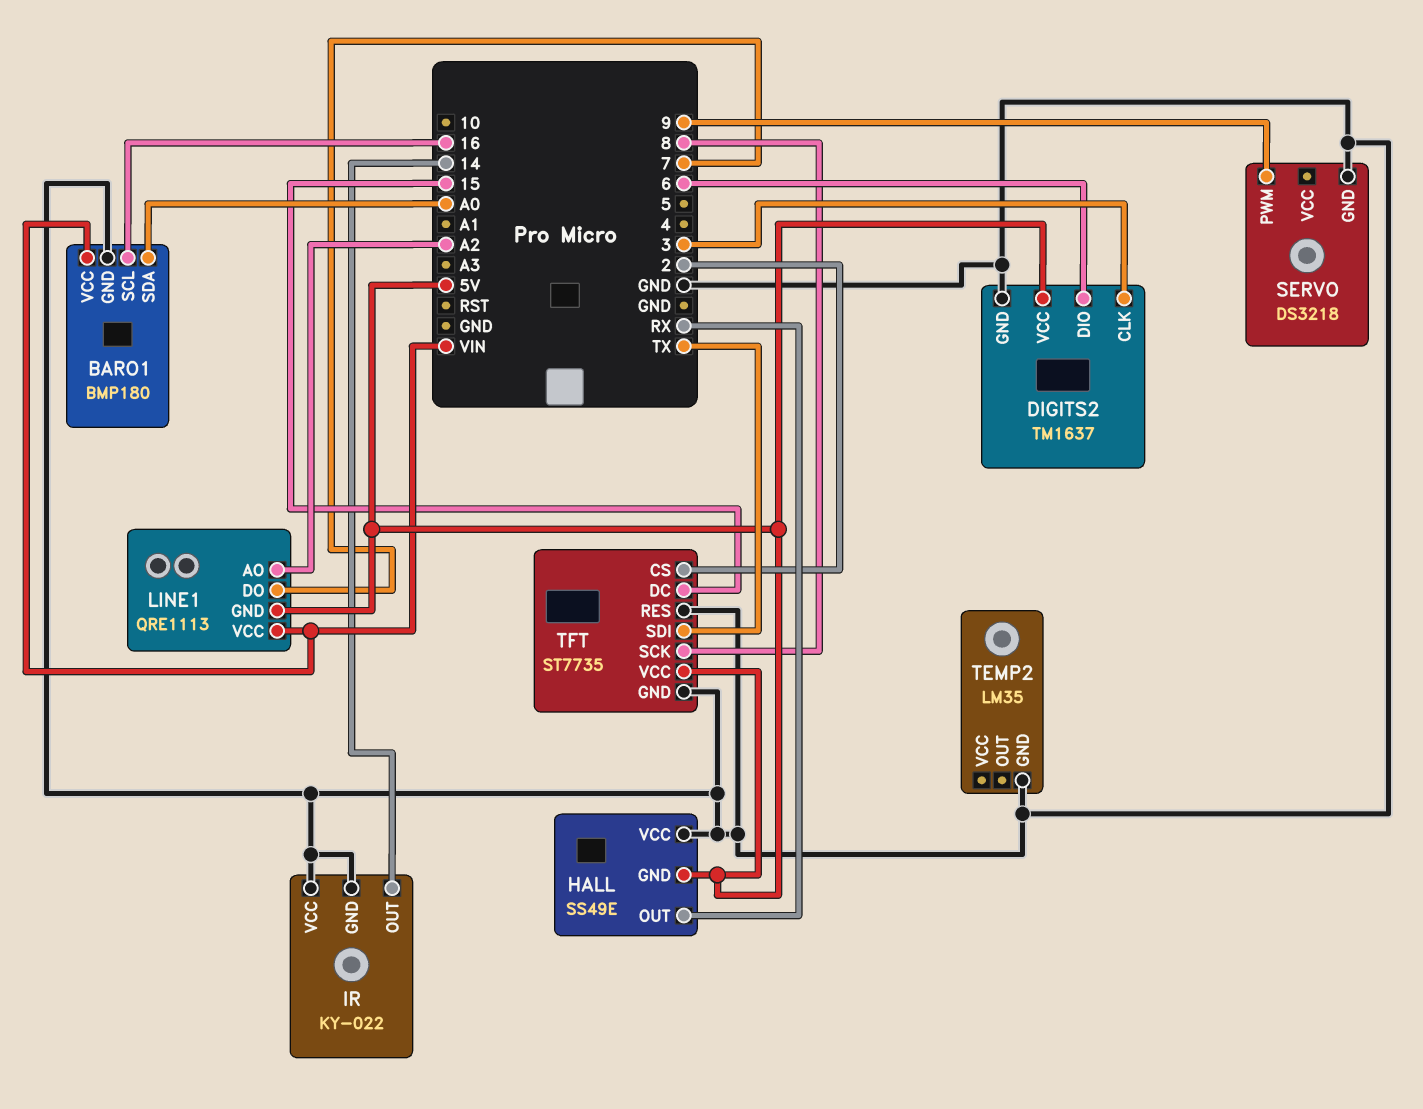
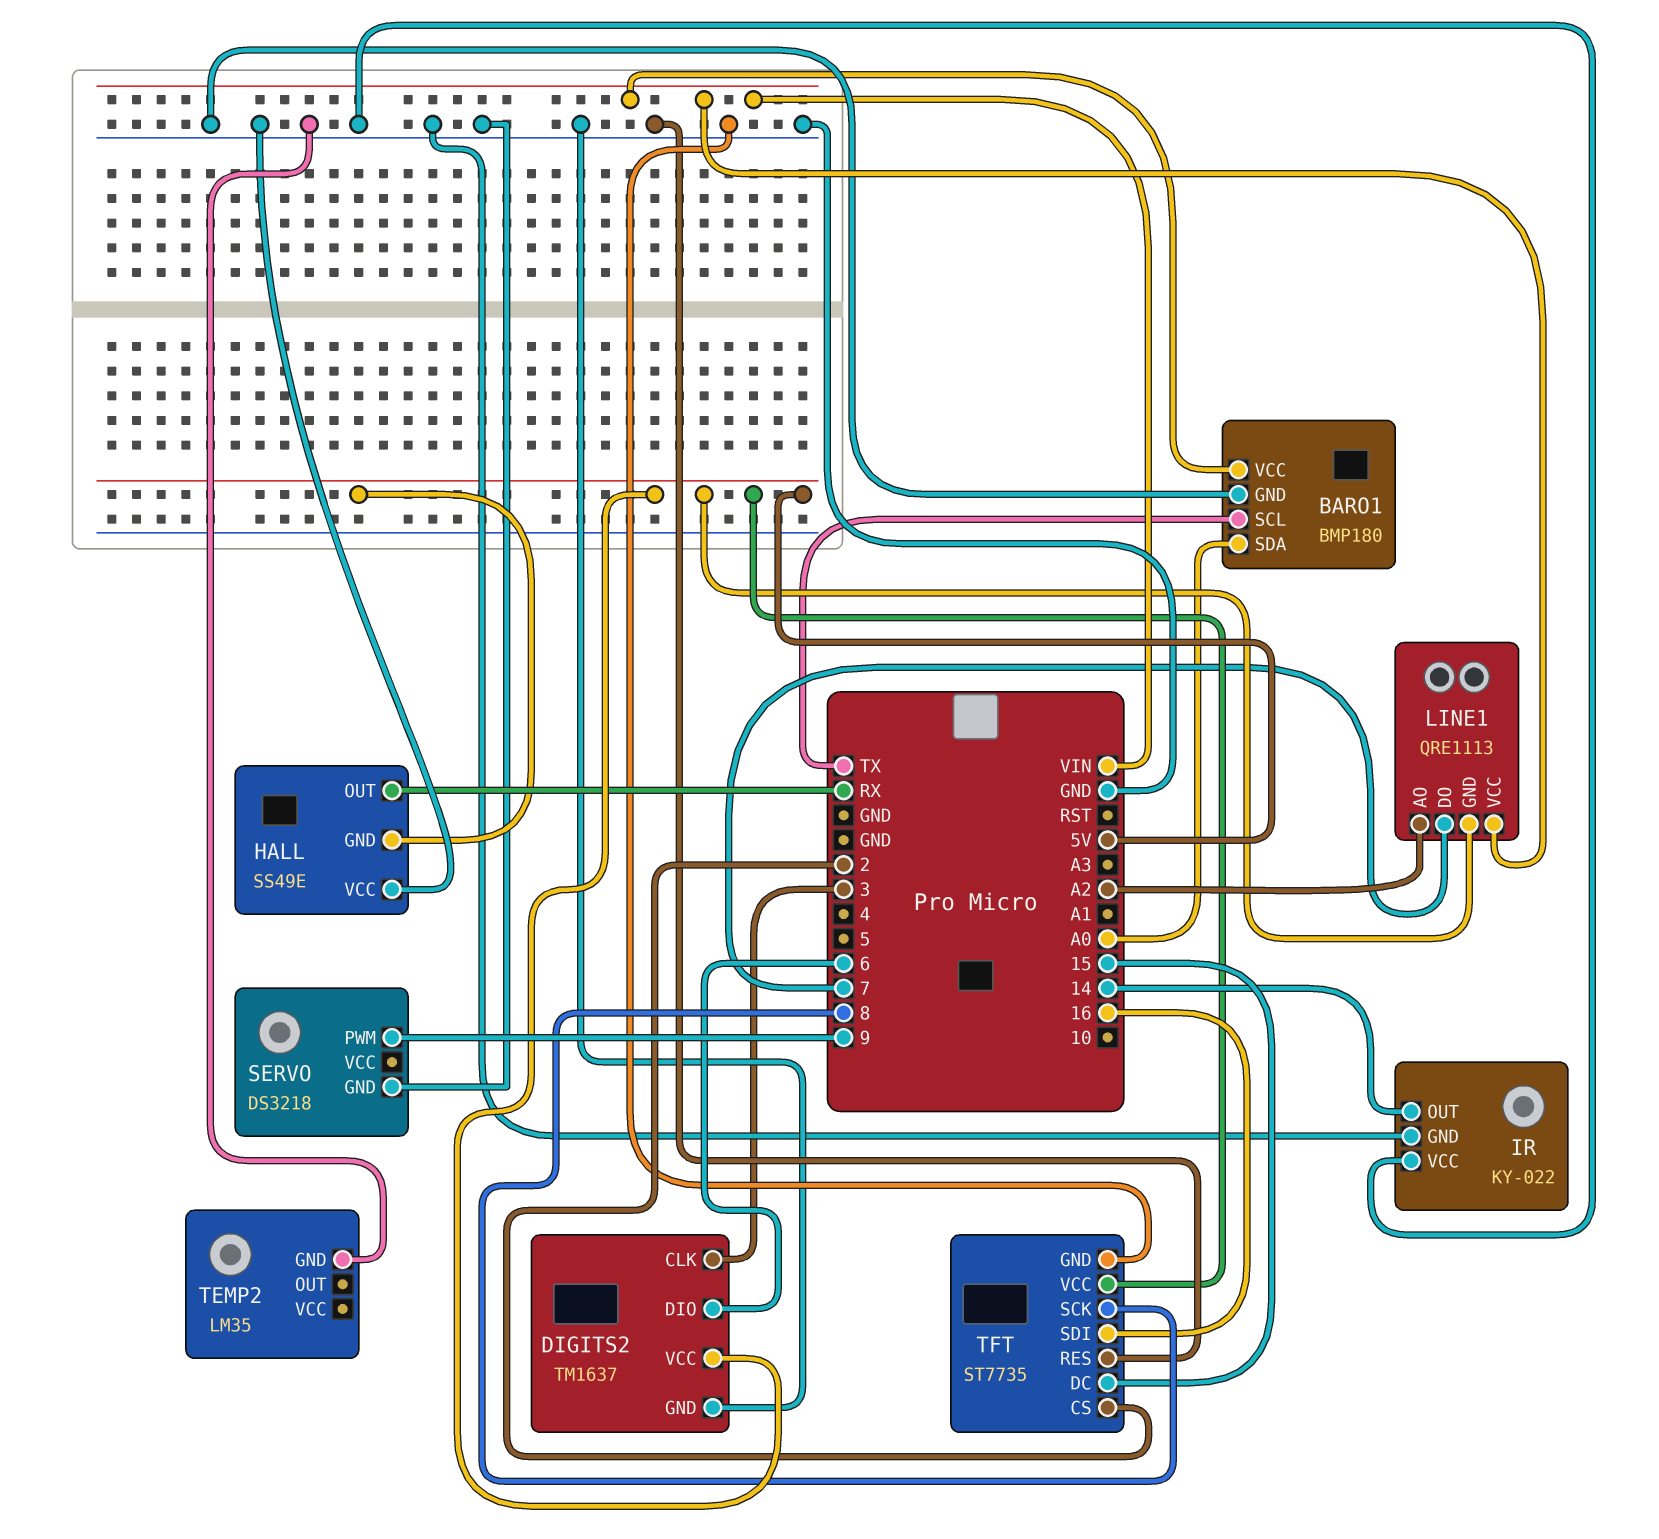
BARO1 pin SCL: 16 -> TX
TFT pin SDI: TX -> 16

